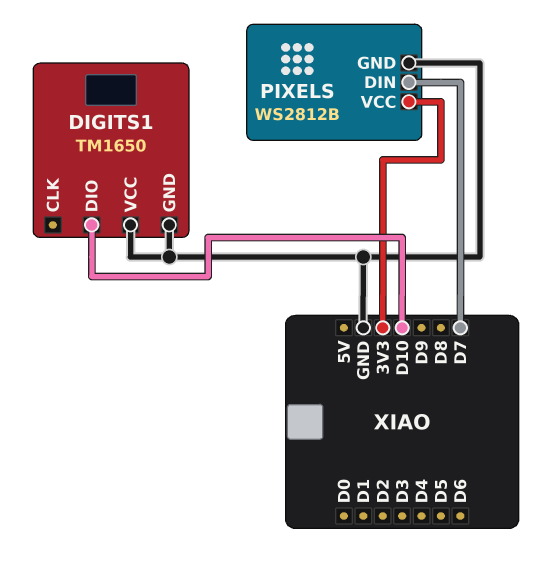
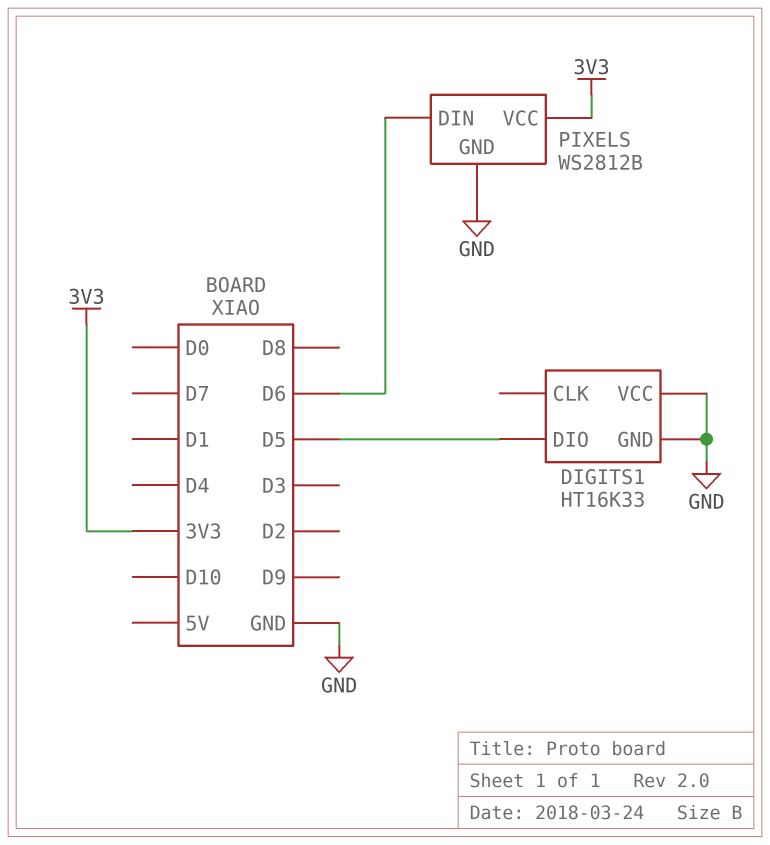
DIGITS1: TM1650 -> HT16K33
DIGITS1 pin DIO: D10 -> D5
PIXELS pin DIN: D7 -> D6

